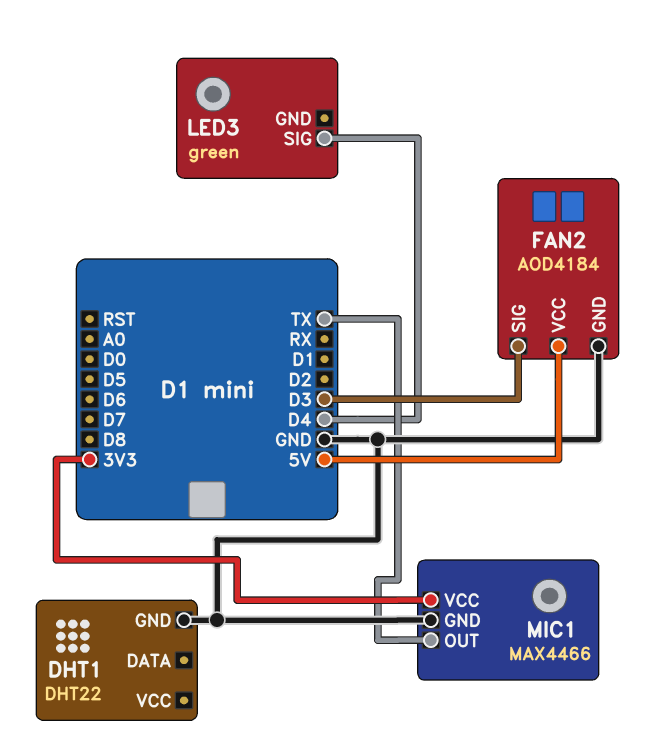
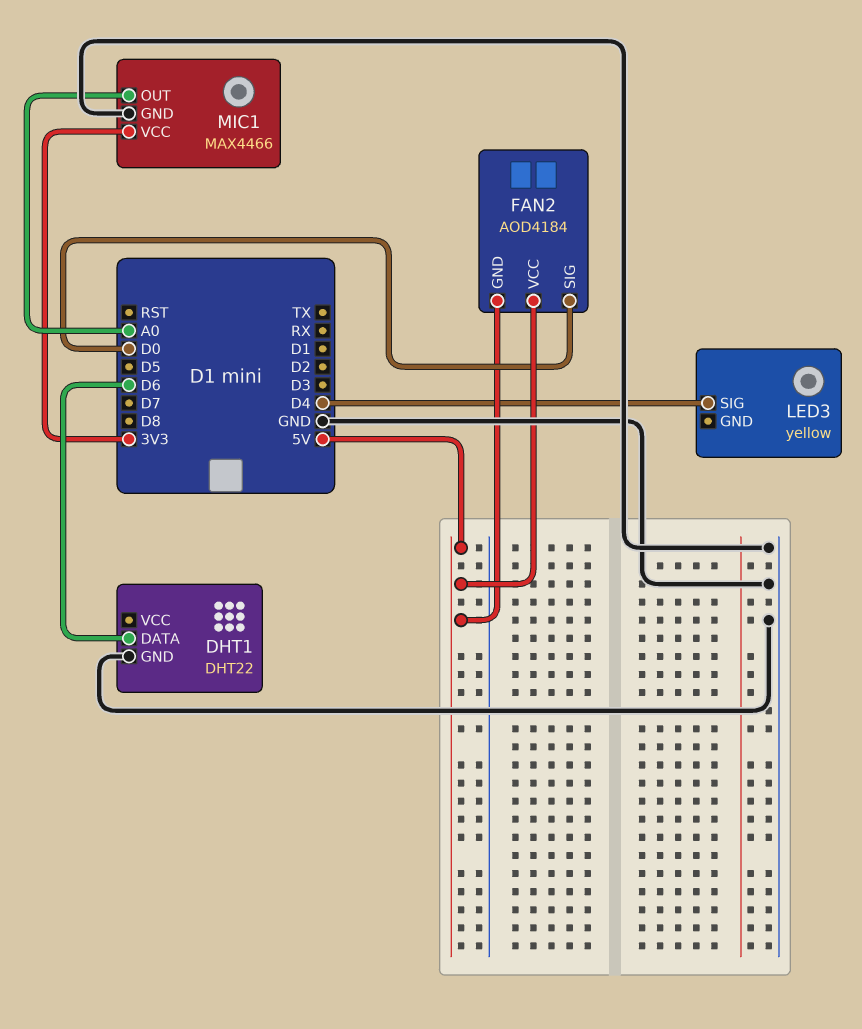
DHT1 pin DATA: none -> D6
FAN2 pin GND: GND -> 5V
FAN2 pin SIG: D3 -> D0
LED3: green -> yellow
MIC1 pin OUT: TX -> A0

